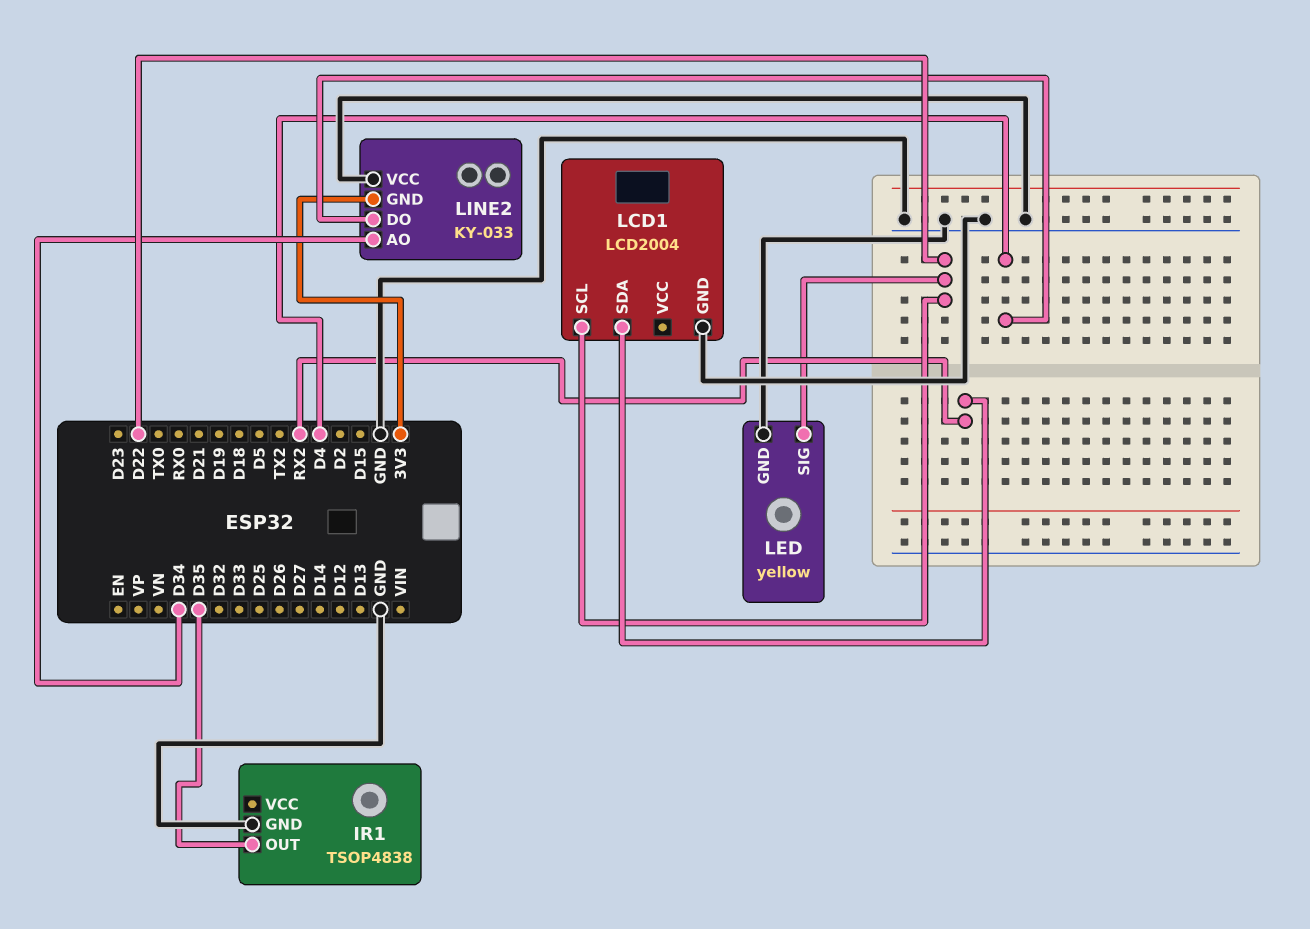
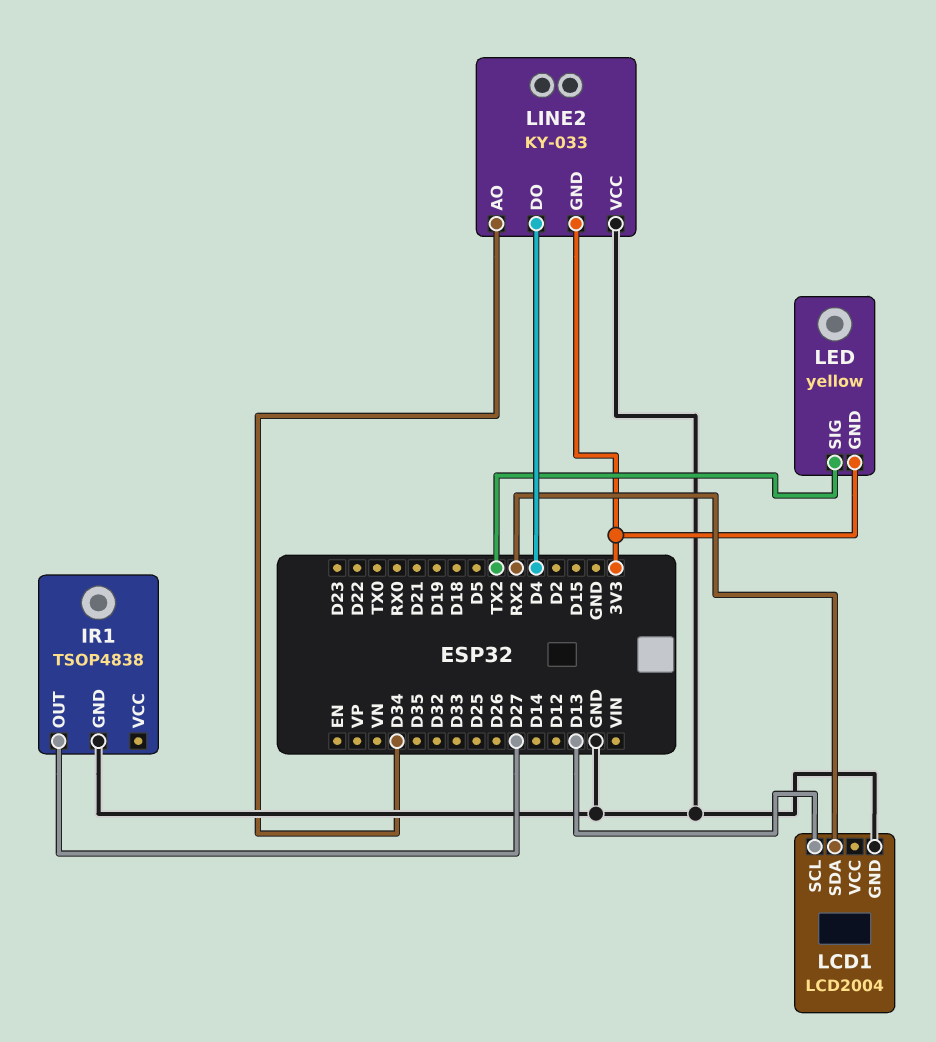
IR1 pin OUT: D35 -> D27
LCD1 pin SCL: D22 -> D13
LED pin GND: GND -> 3V3
LED pin SIG: D22 -> TX2

